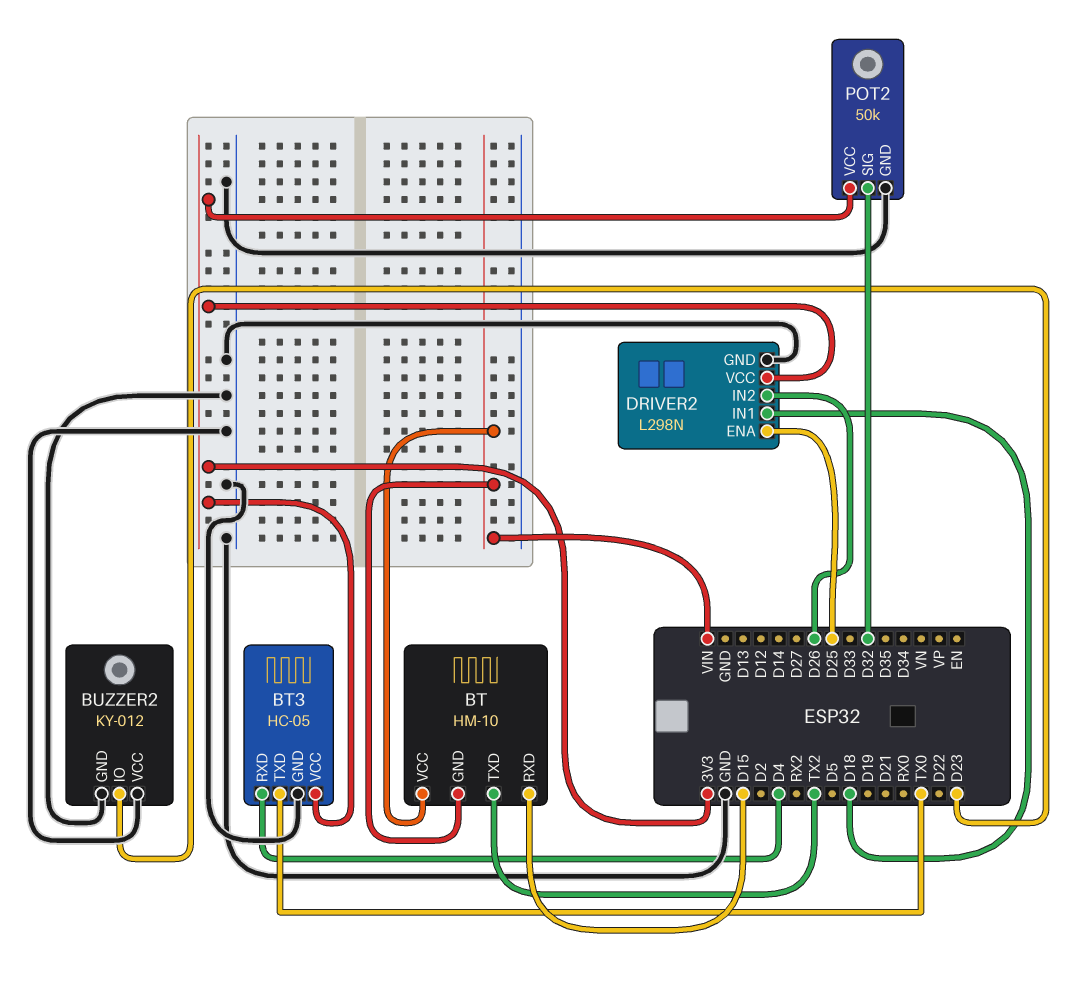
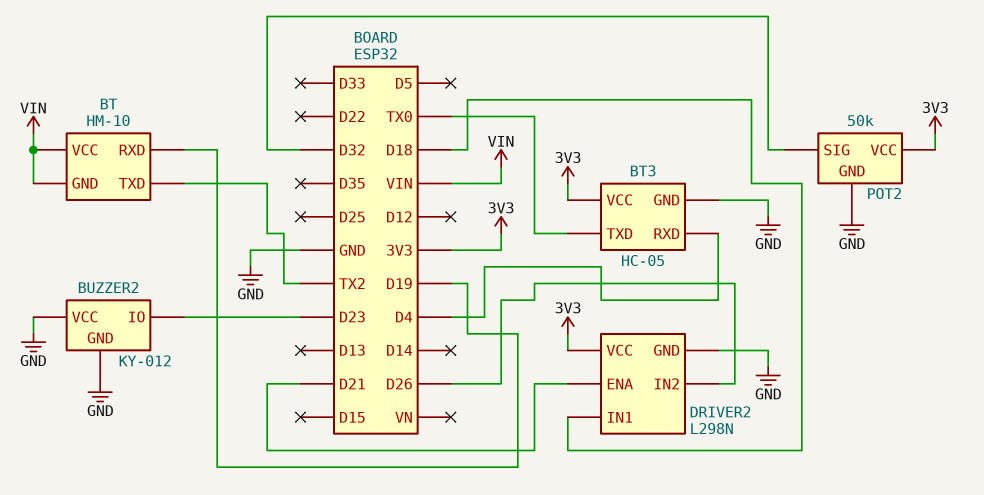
BT pin RXD: D15 -> D19
DRIVER2 pin ENA: D25 -> D21

